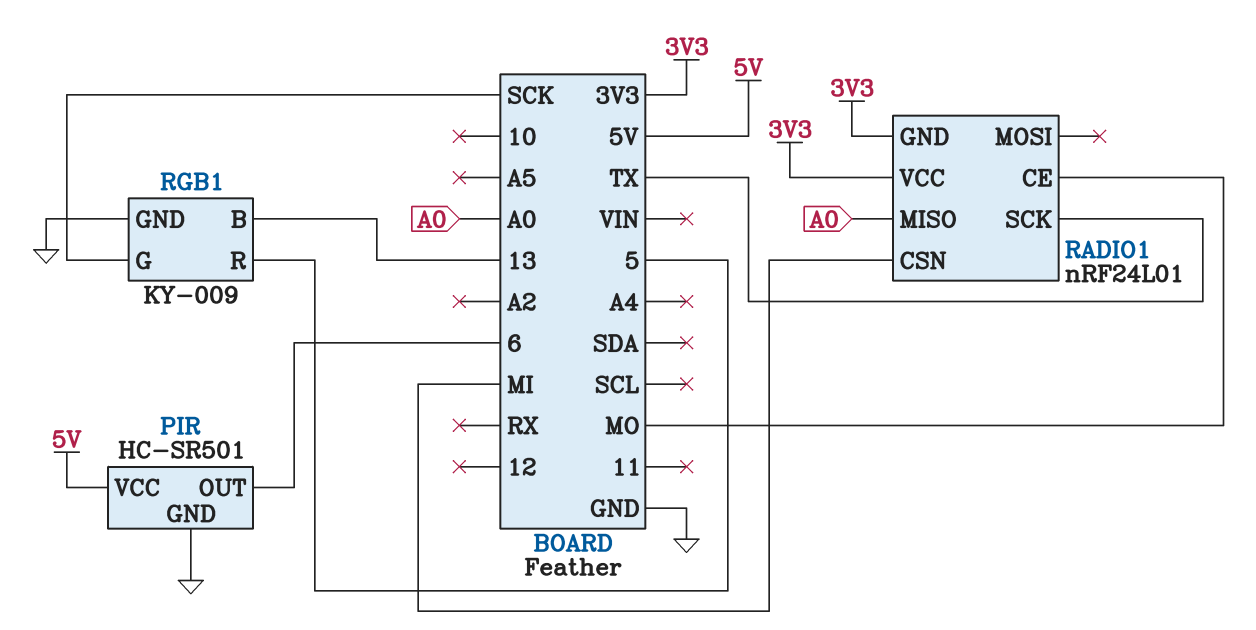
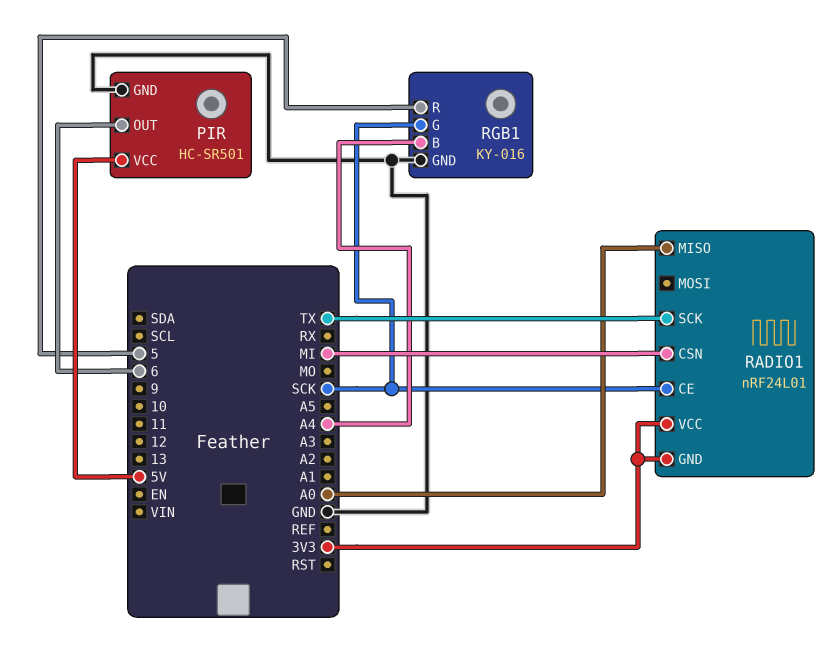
RADIO1 pin CE: MO -> SCK
RGB1: KY-009 -> KY-016
RGB1 pin B: 13 -> A4

